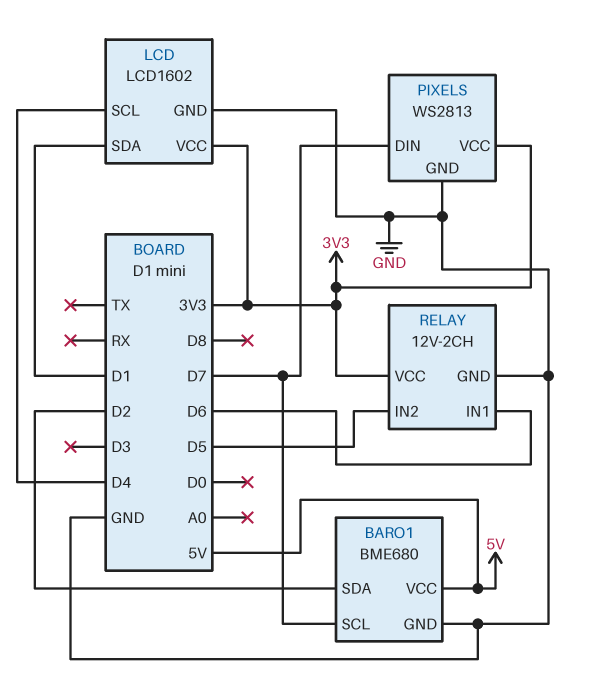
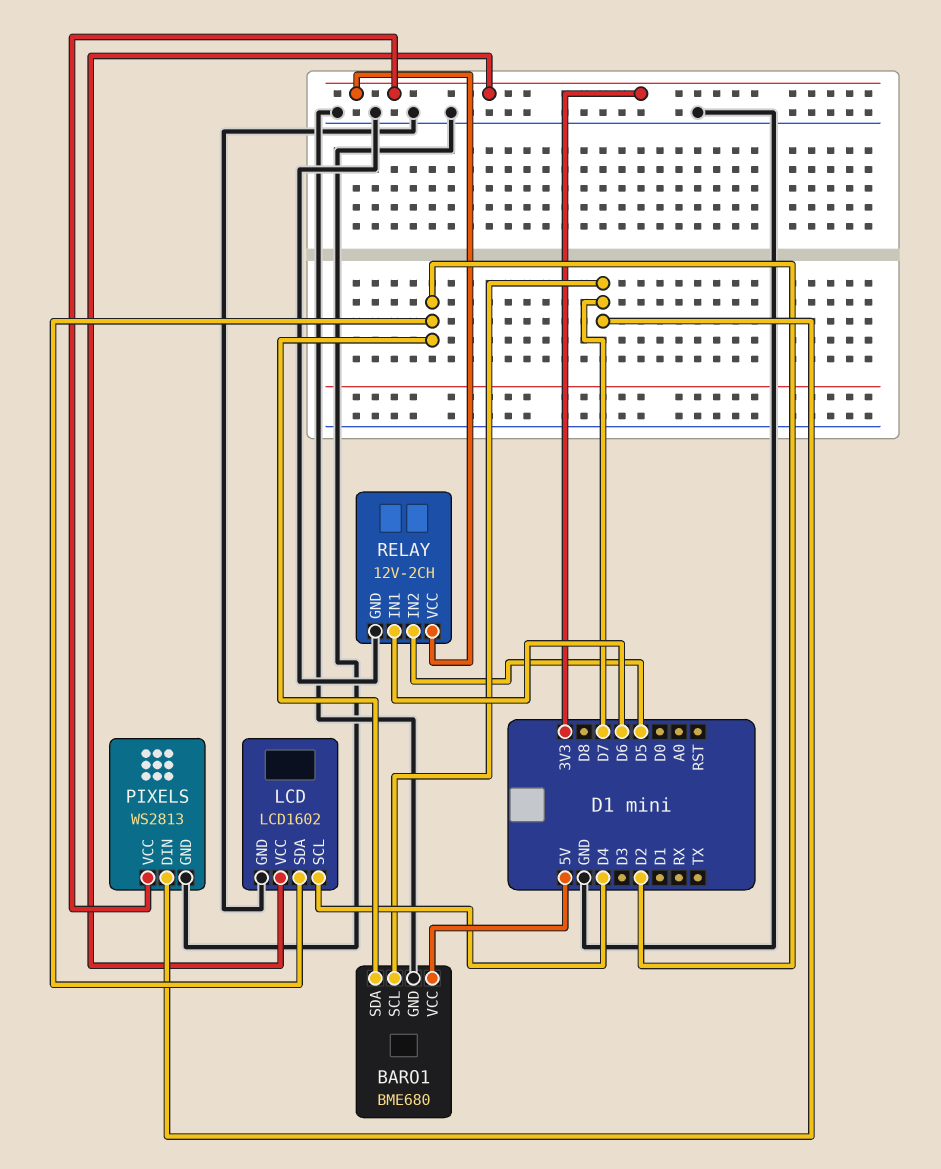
LCD pin SDA: D1 -> D2

